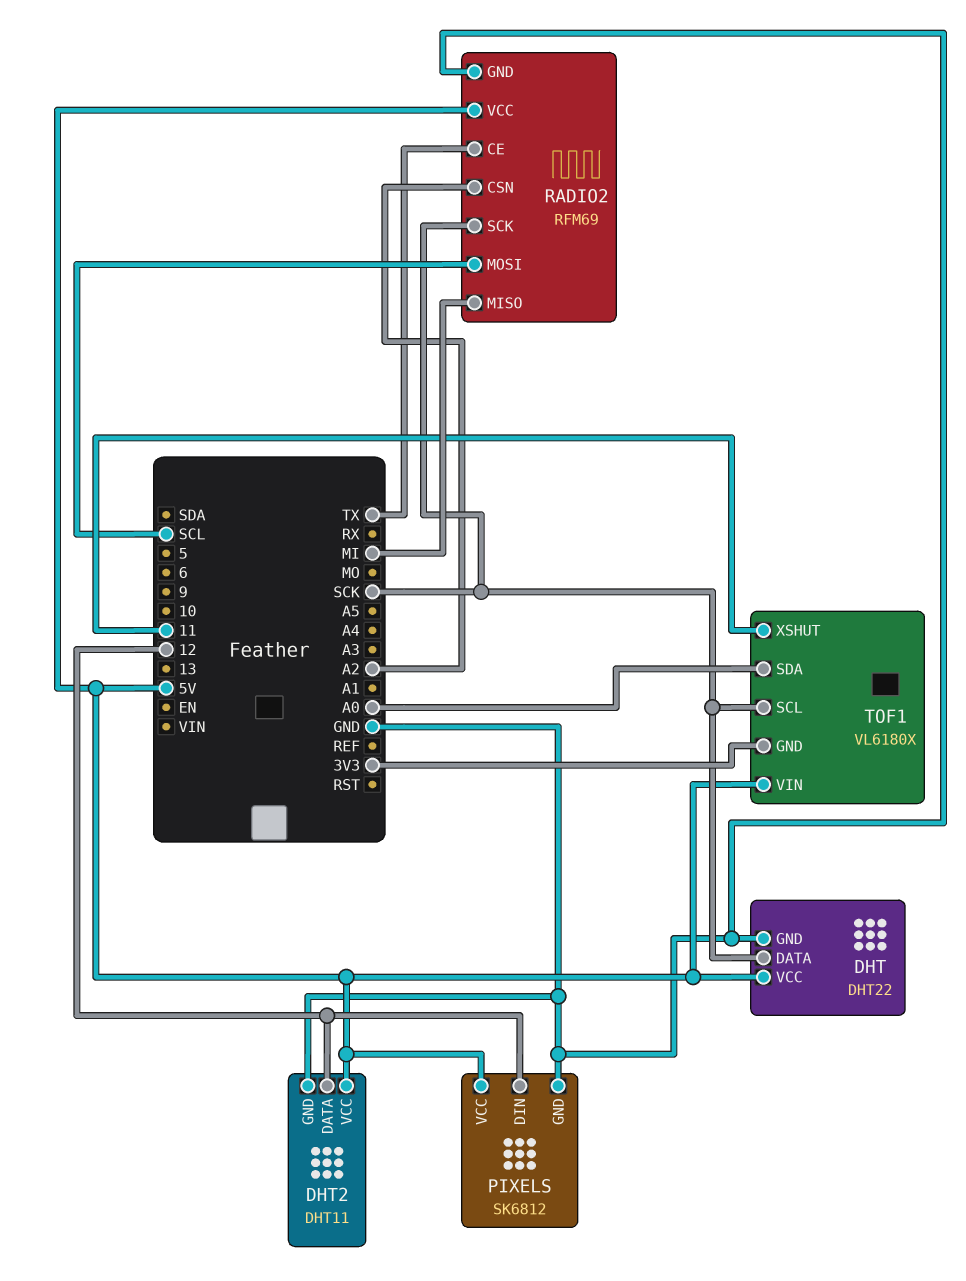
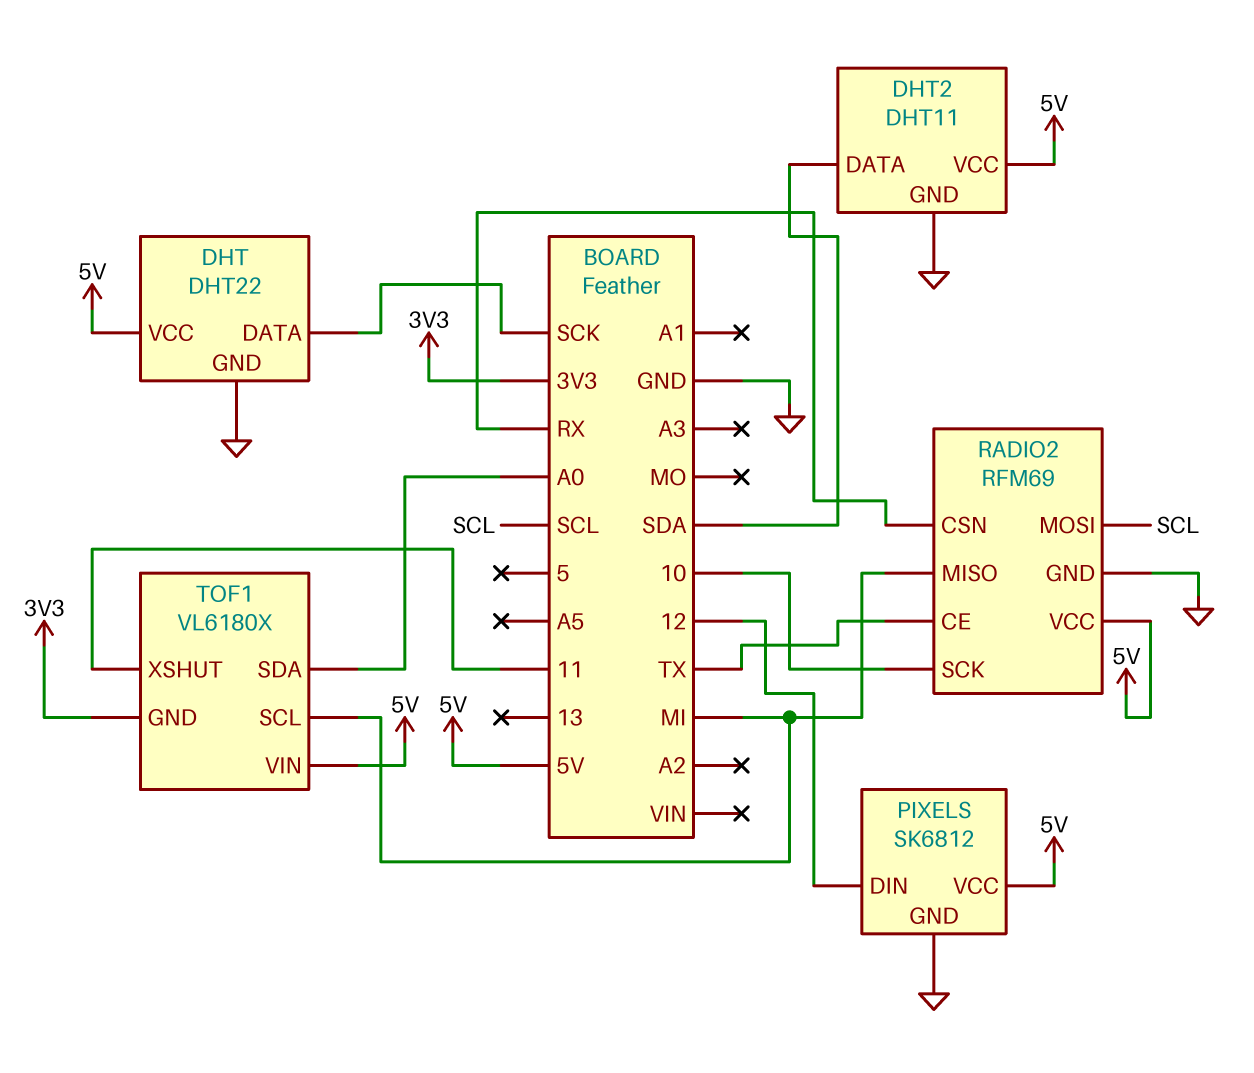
DHT2 pin DATA: 12 -> SDA
RADIO2 pin CSN: A2 -> RX
RADIO2 pin SCK: SCK -> 10
TOF1 pin SCL: SCK -> MI

